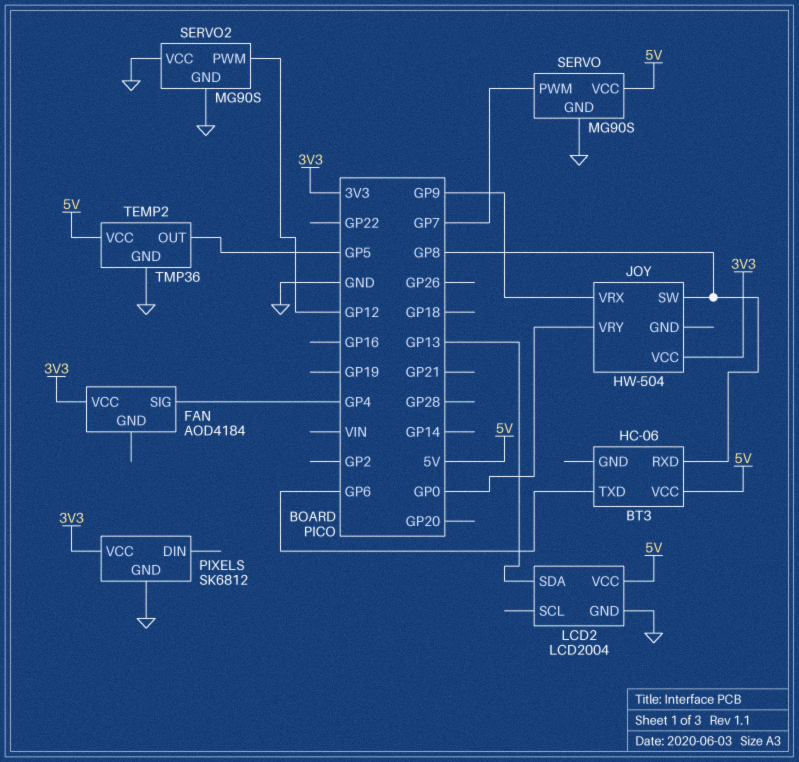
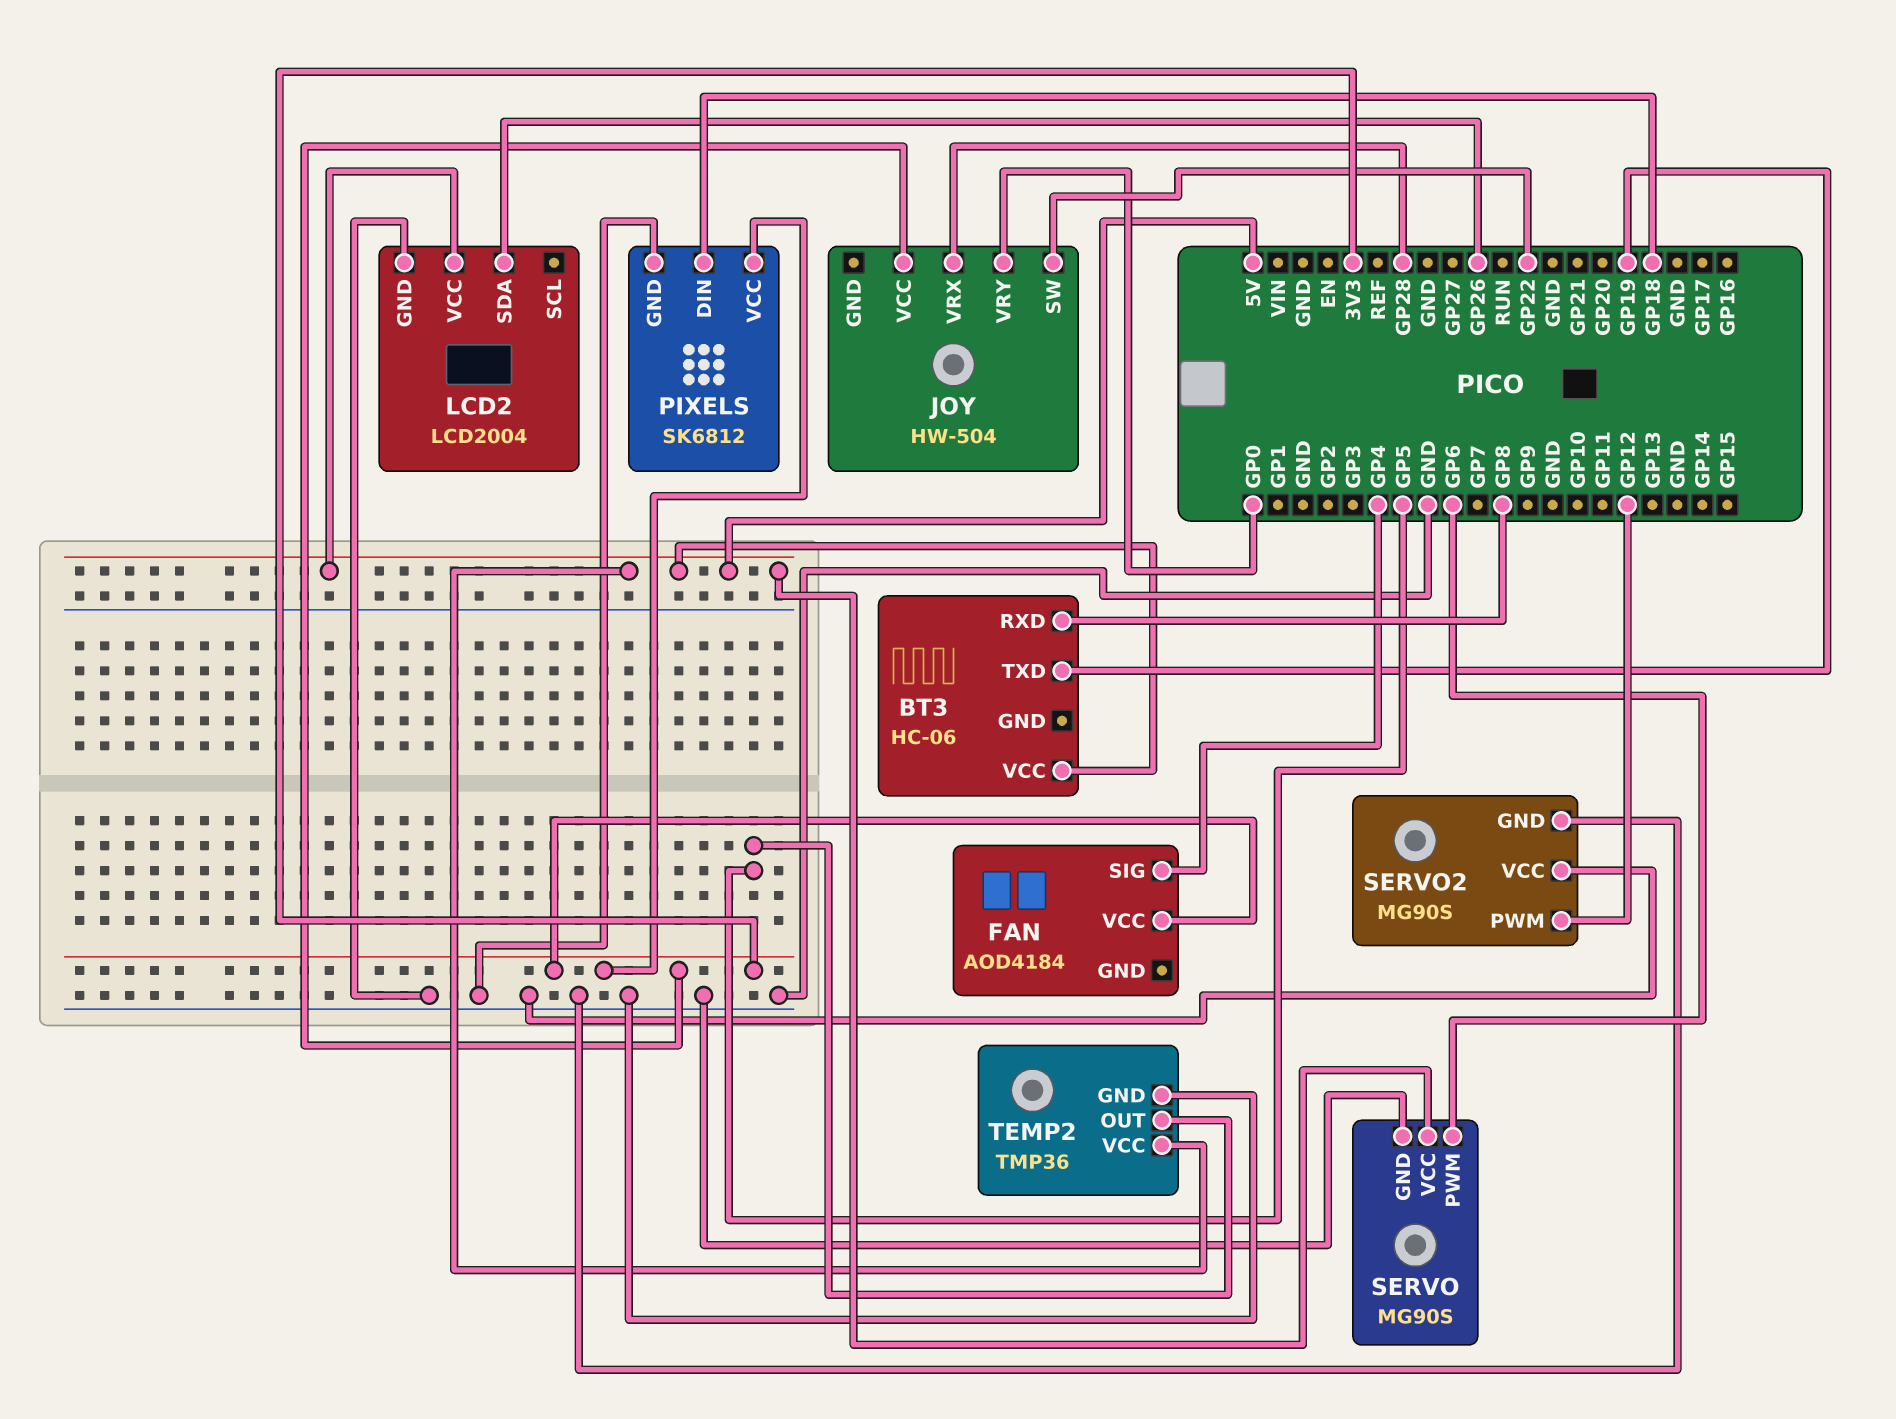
BT3 pin TXD: GP6 -> GP19
JOY pin SW: GP8 -> GP22
JOY pin VRX: GP9 -> GP28
LCD2 pin SDA: GP13 -> GP26
PIXELS pin DIN: none -> GP18
SERVO pin PWM: GP7 -> GP6

